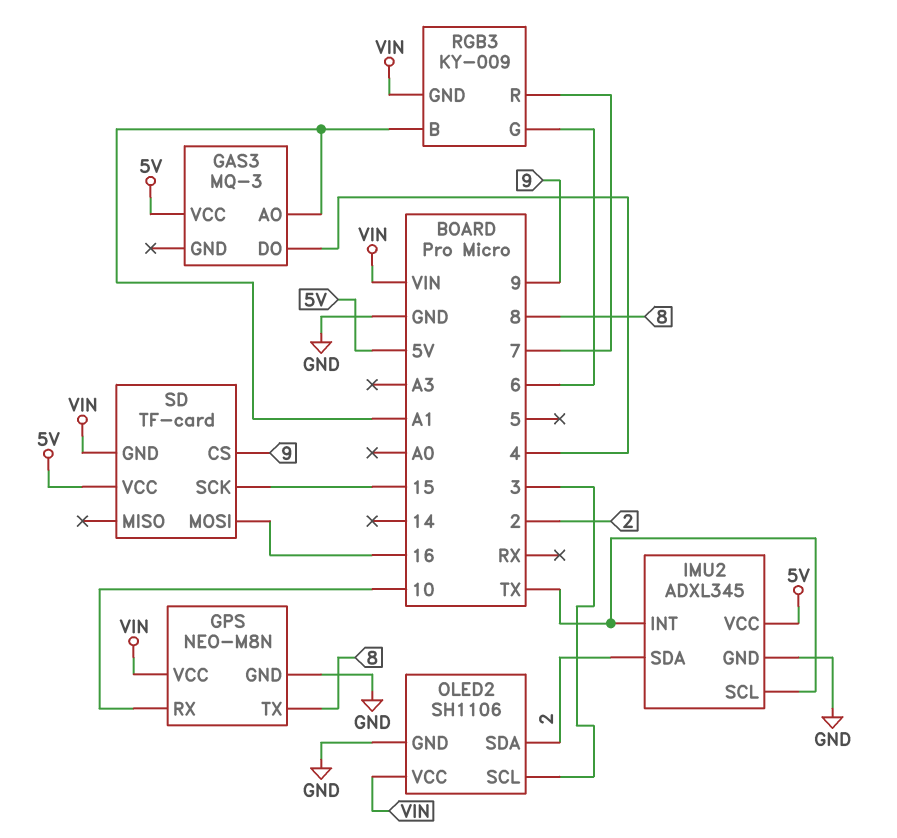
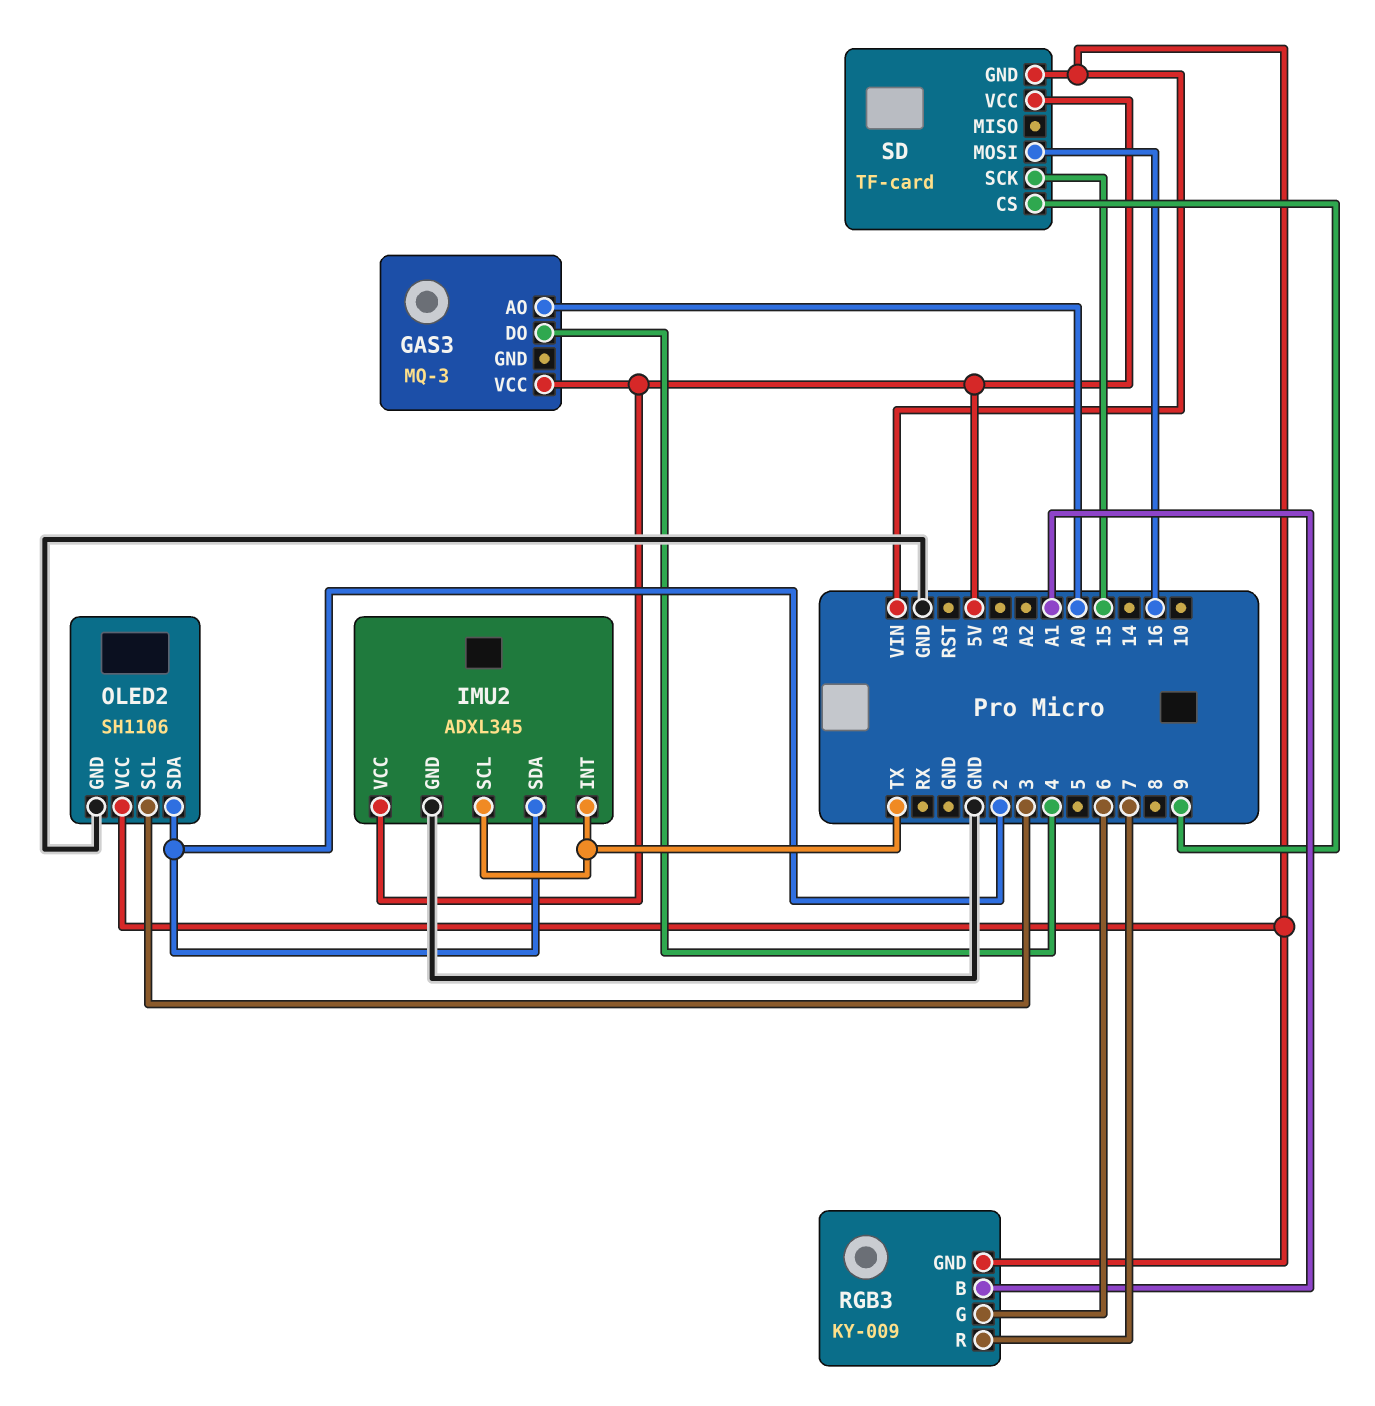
GAS3 pin AO: A1 -> A0
GPS: NEO-M8N -> none
GPS pin GND: GND -> none
GPS pin RX: 10 -> none
GPS pin TX: 8 -> none
GPS pin VCC: VIN -> none

